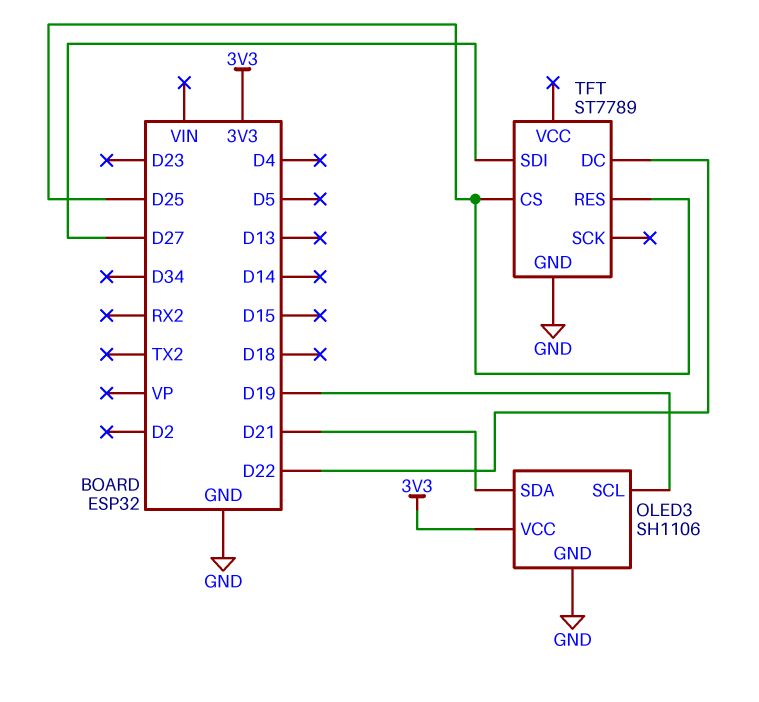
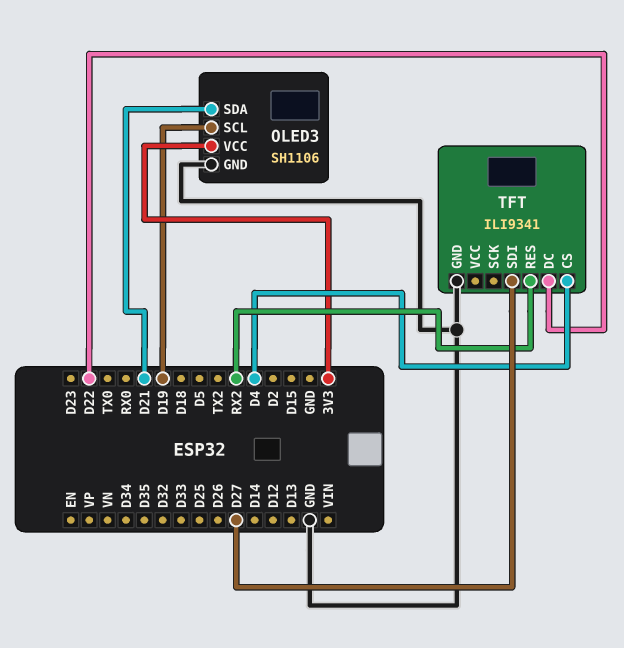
TFT: ST7789 -> ILI9341
TFT pin CS: D25 -> D4
TFT pin RES: D25 -> RX2

